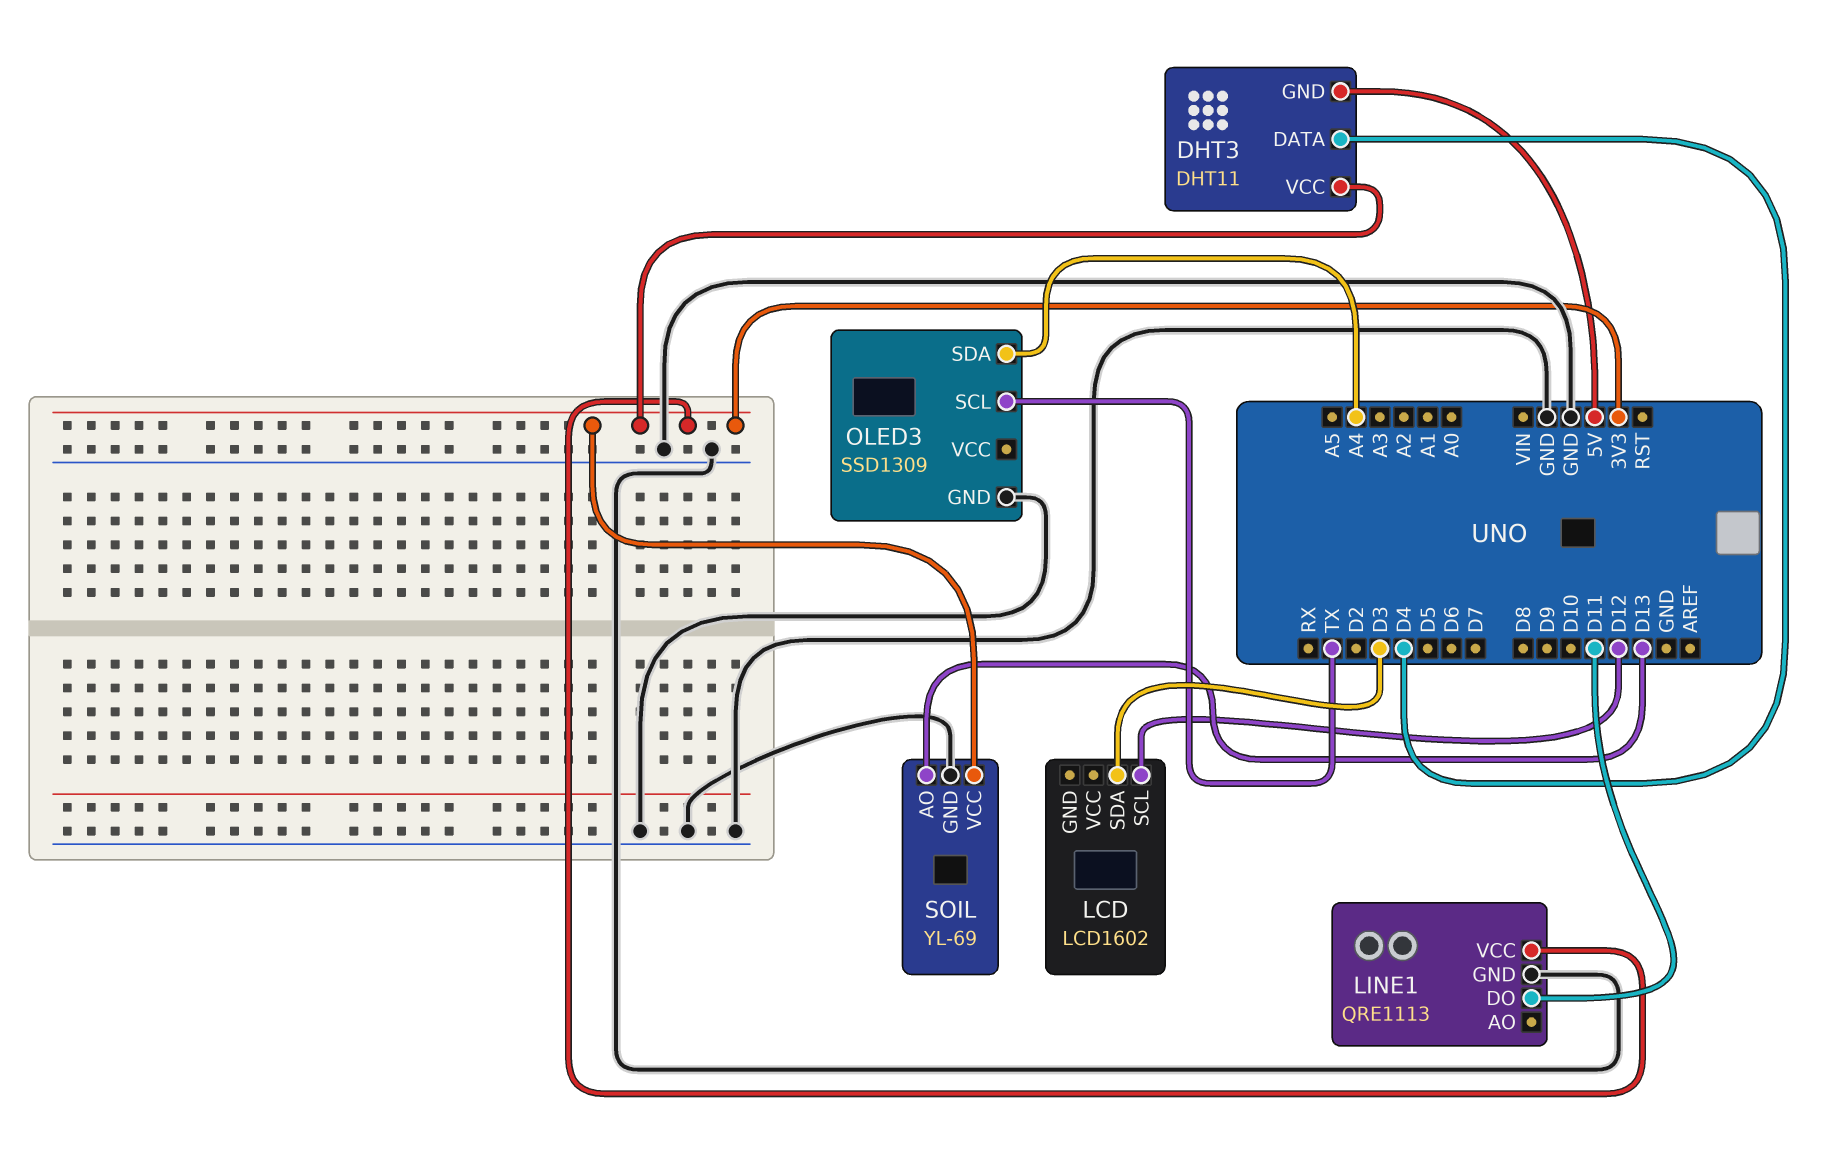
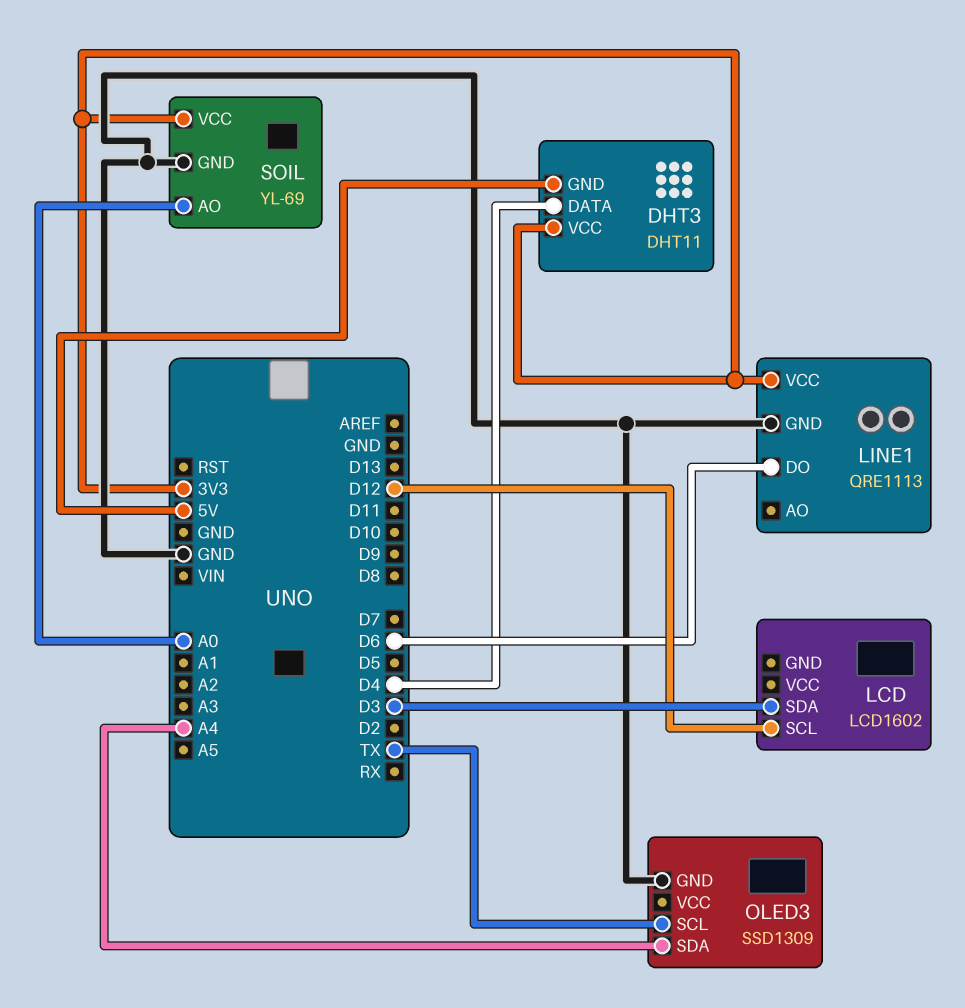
LINE1 pin DO: D11 -> D6
SOIL pin AO: D13 -> A0

